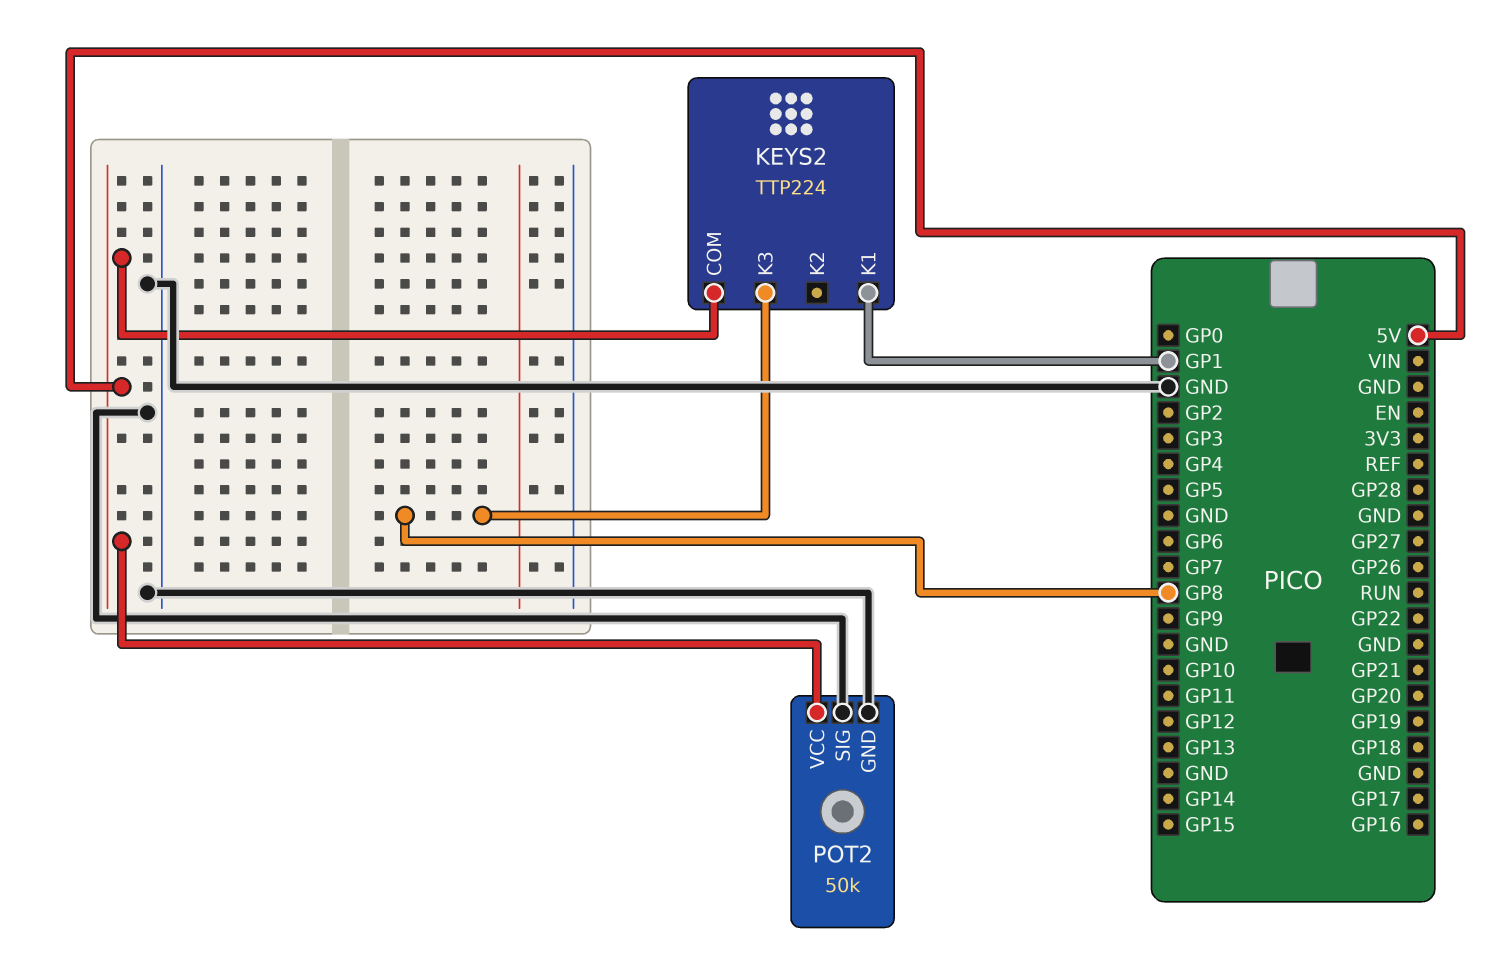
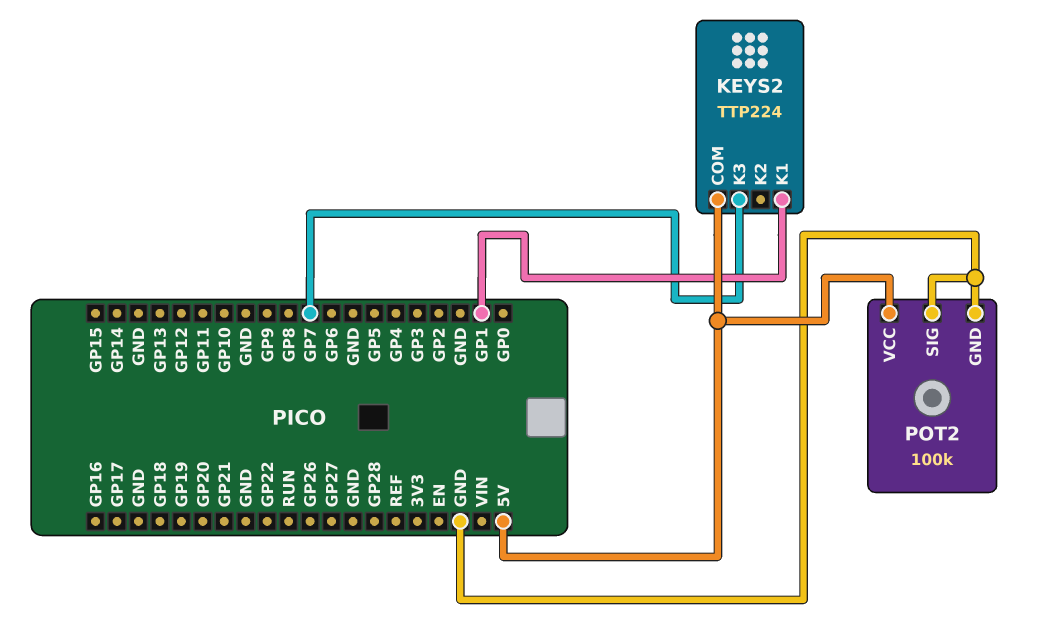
KEYS2 pin K3: GP8 -> GP7
POT2: 50k -> 100k

